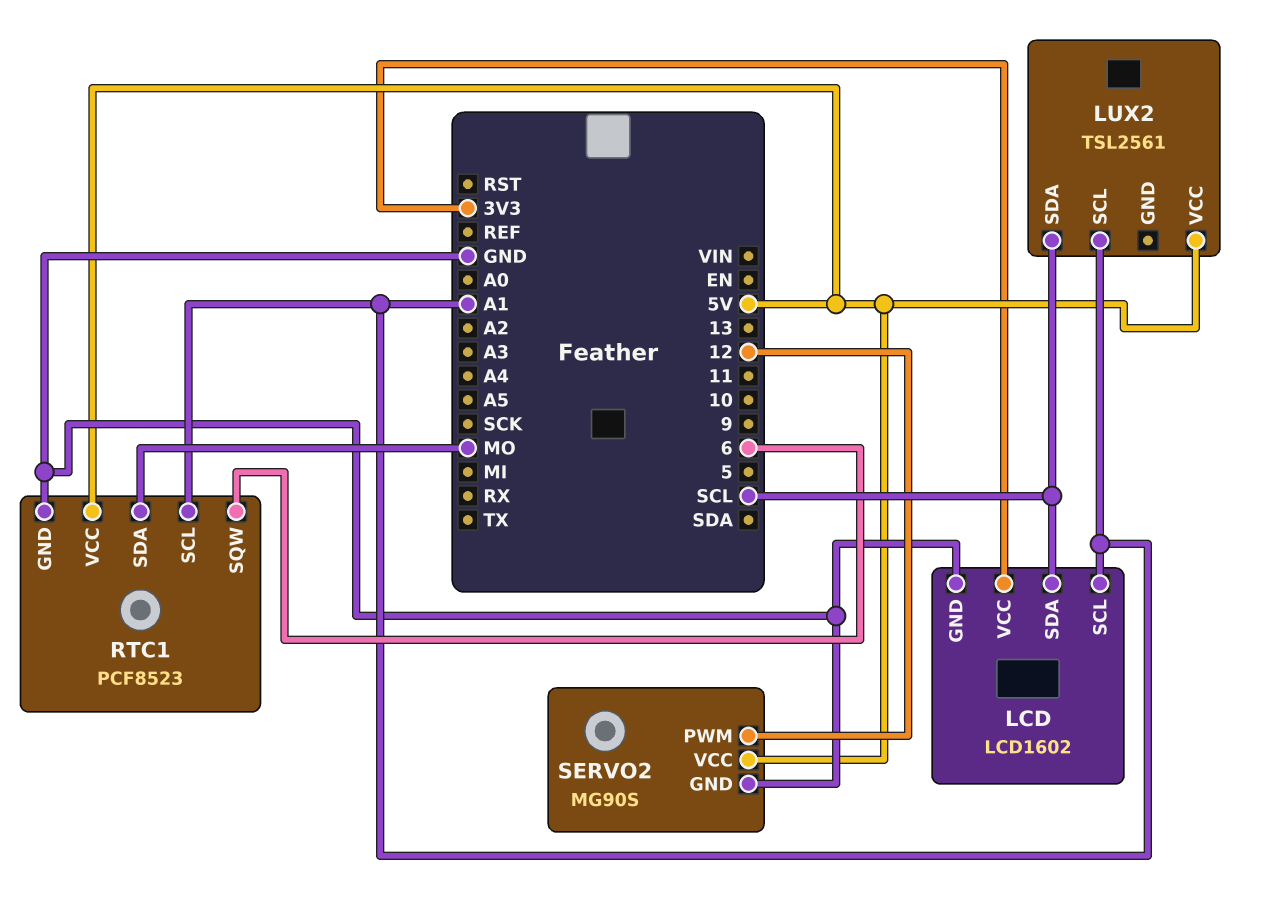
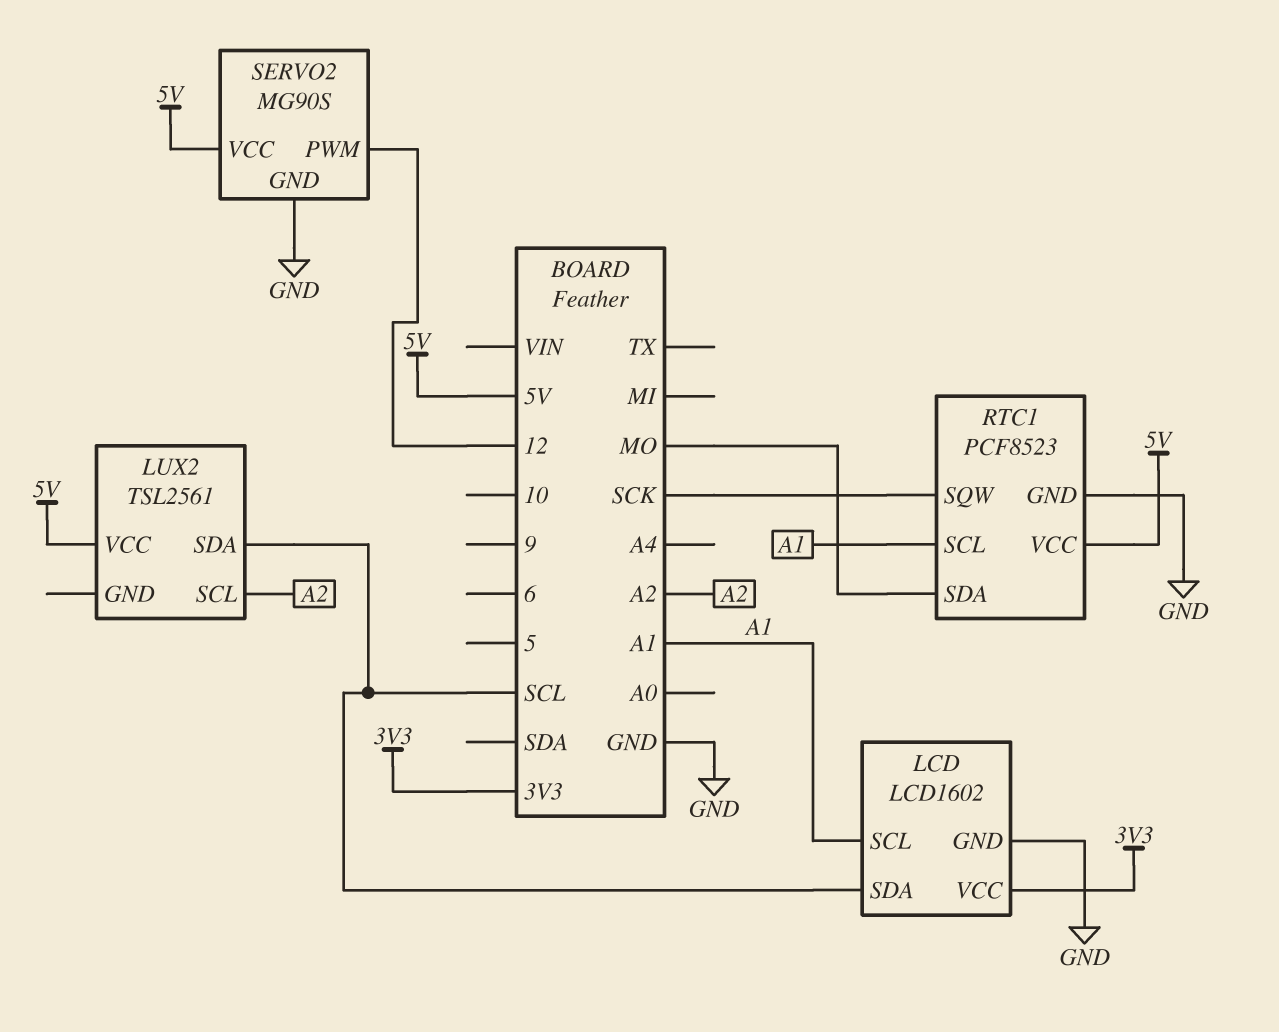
LUX2 pin SCL: A1 -> A2
RTC1 pin SQW: 6 -> SCK

